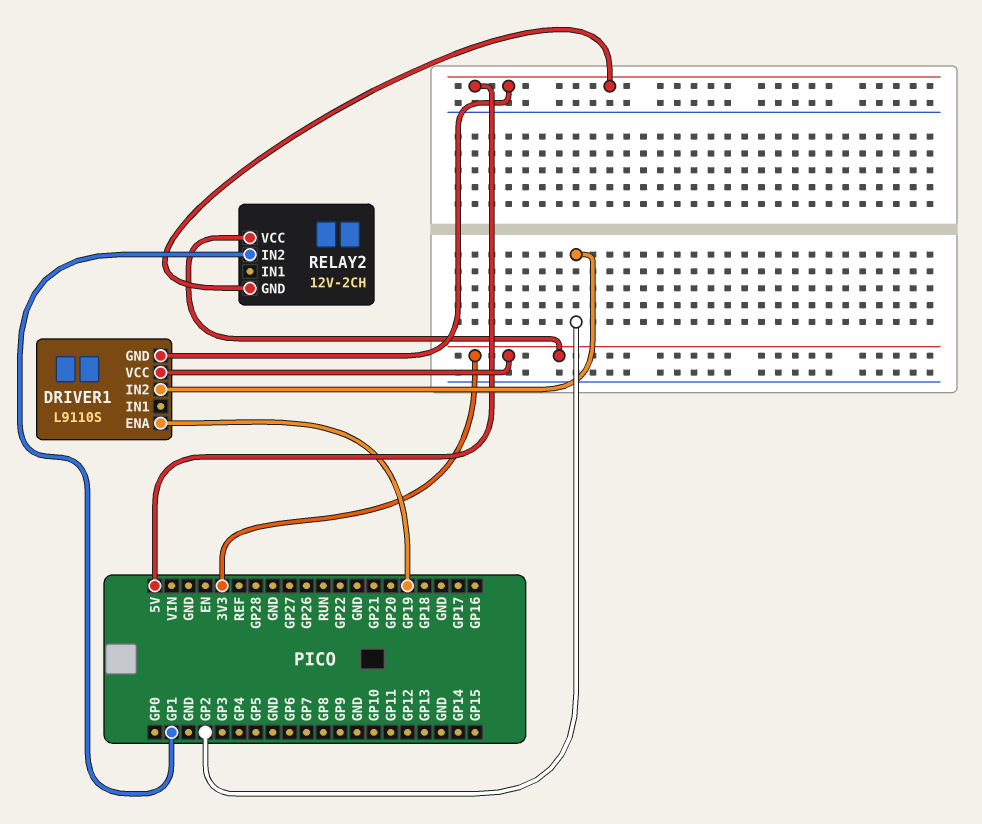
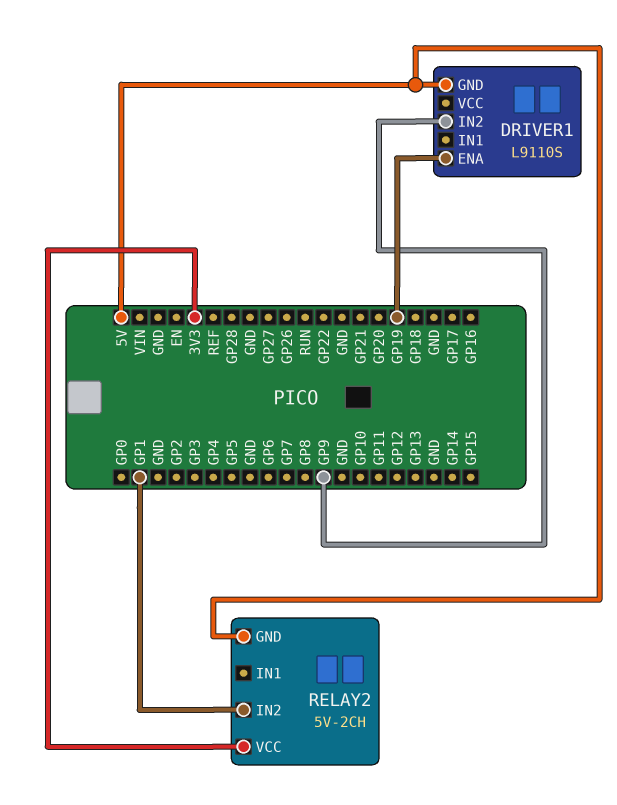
DRIVER1 pin IN2: GP2 -> GP9
DRIVER1 pin VCC: 3V3 -> none
RELAY2: 12V-2CH -> 5V-2CH

